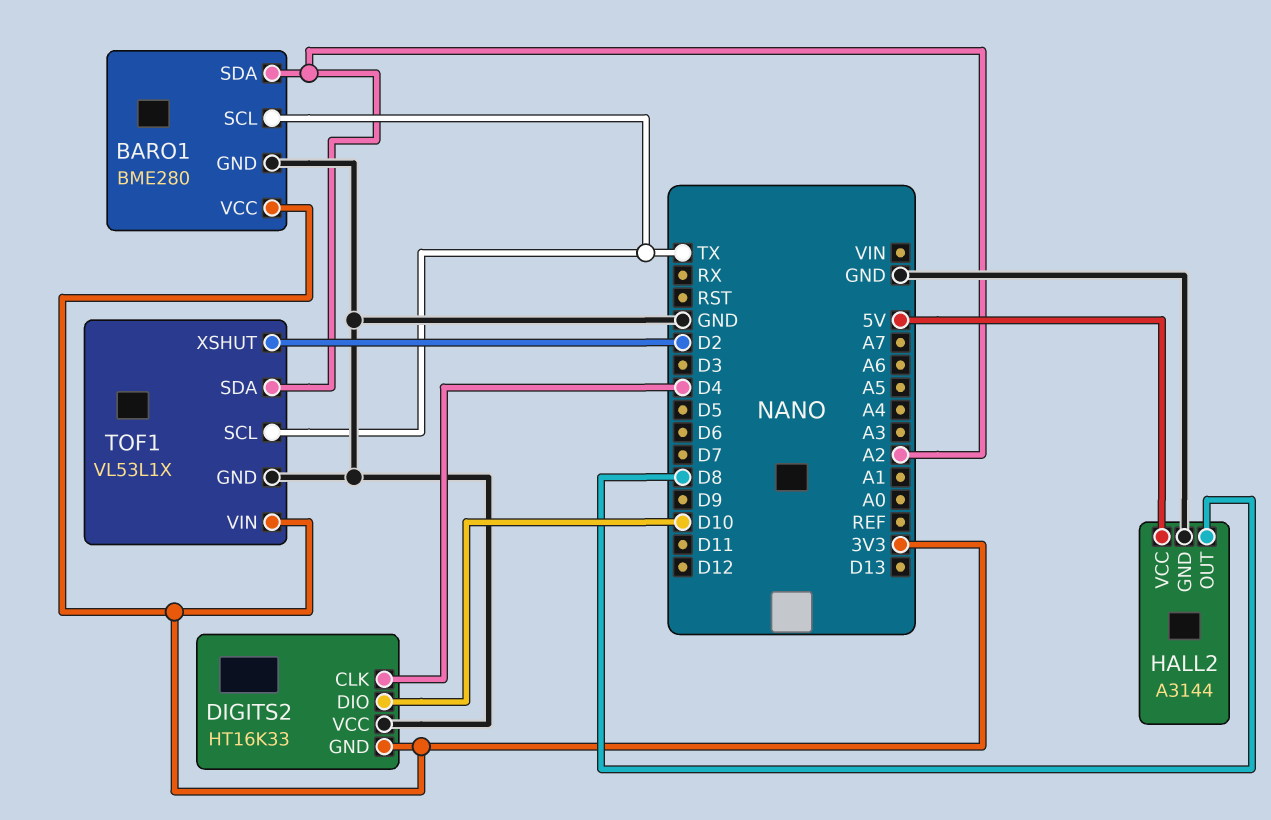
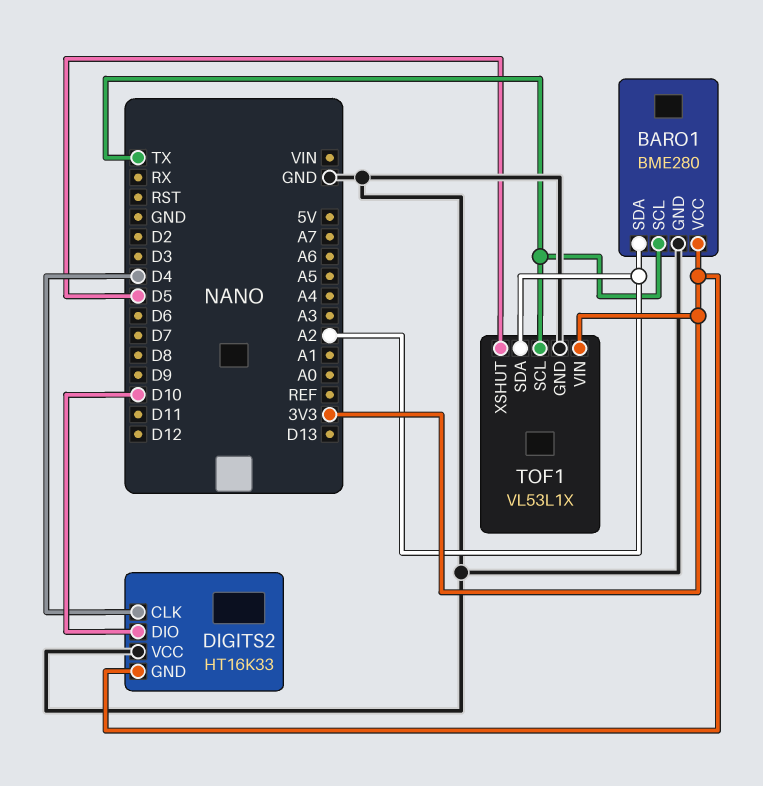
HALL2: A3144 -> none
HALL2 pin GND: GND -> none
HALL2 pin OUT: D8 -> none
HALL2 pin VCC: 5V -> none
TOF1 pin XSHUT: D2 -> D5

